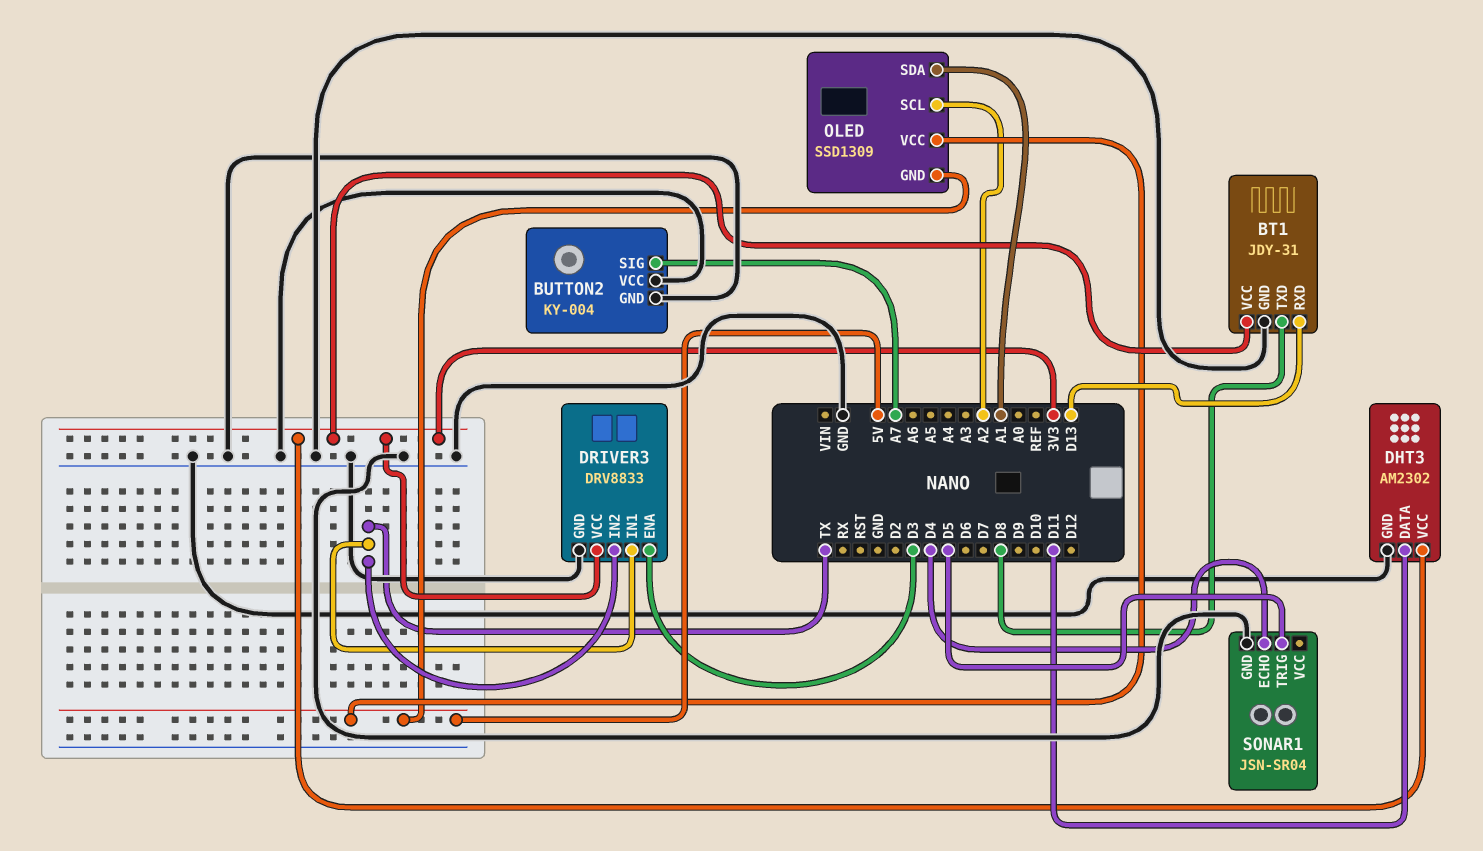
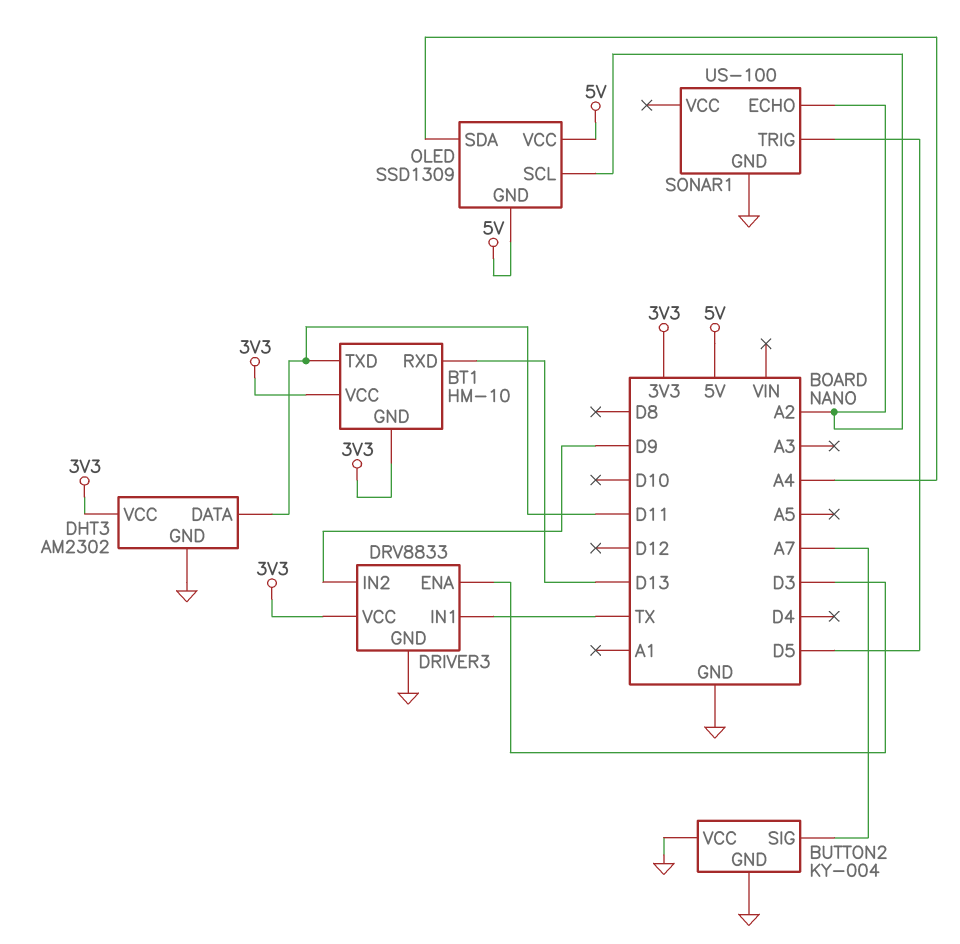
BT1: JDY-31 -> HM-10
BT1 pin GND: GND -> 3V3
BT1 pin TXD: D8 -> D11
DRIVER3 pin IN2: TX -> D9
OLED pin SDA: A1 -> A4
SONAR1: JSN-SR04 -> US-100
SONAR1 pin ECHO: D4 -> A2

